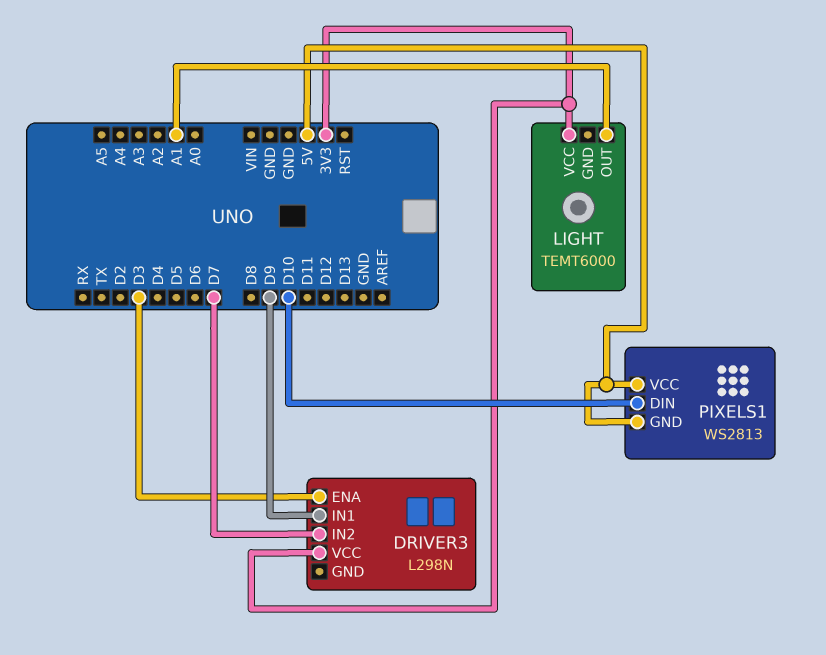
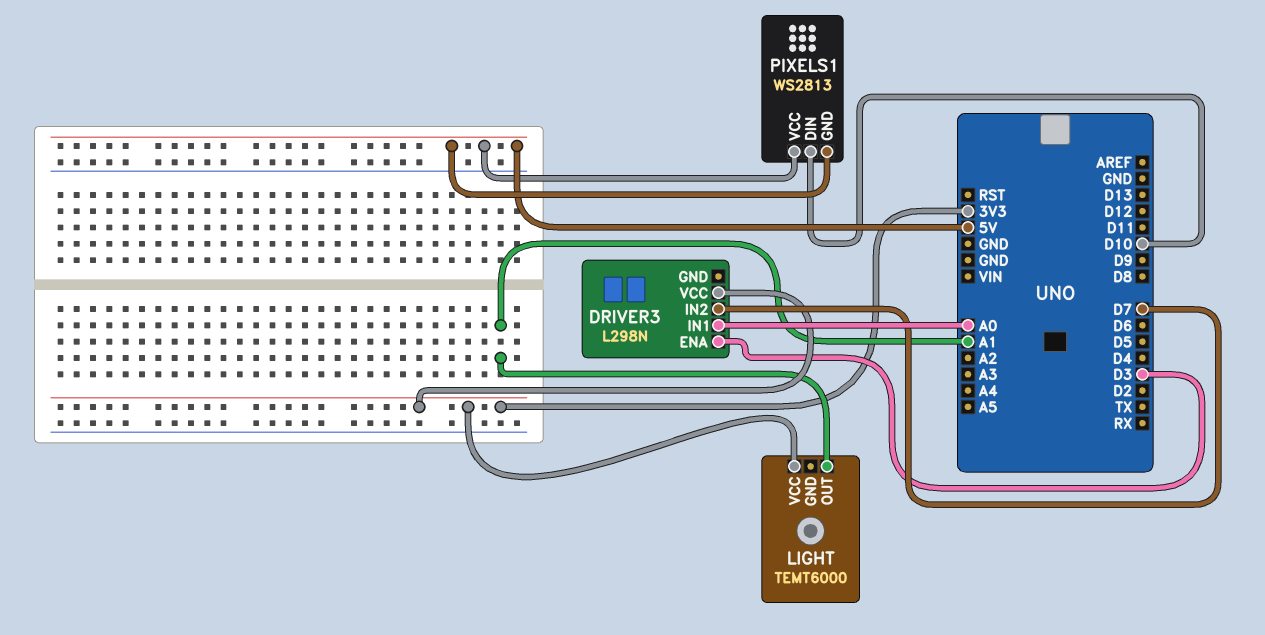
DRIVER3 pin IN1: D9 -> A0

